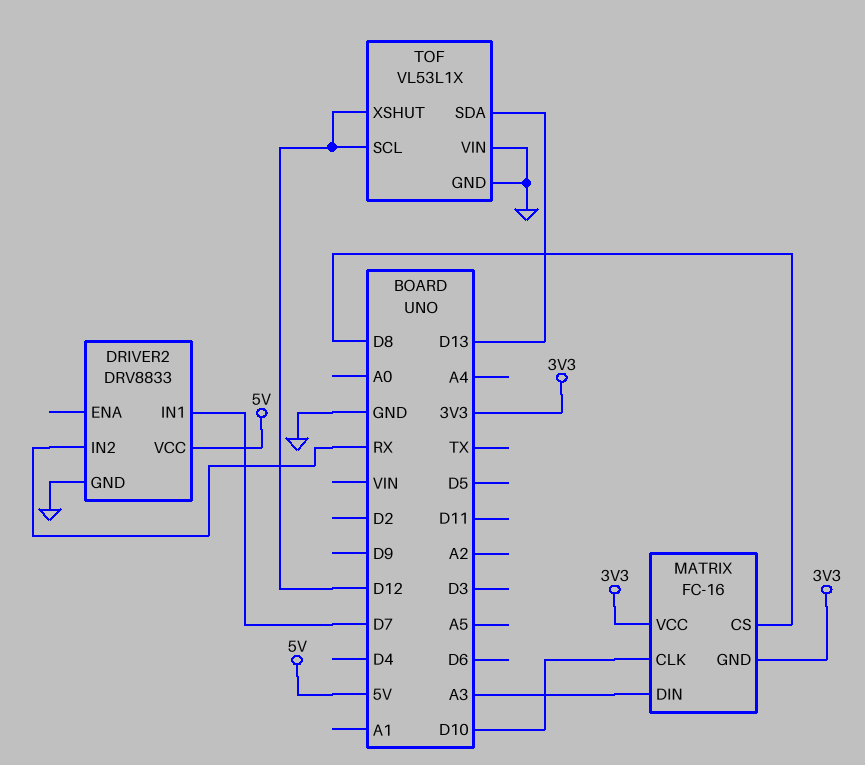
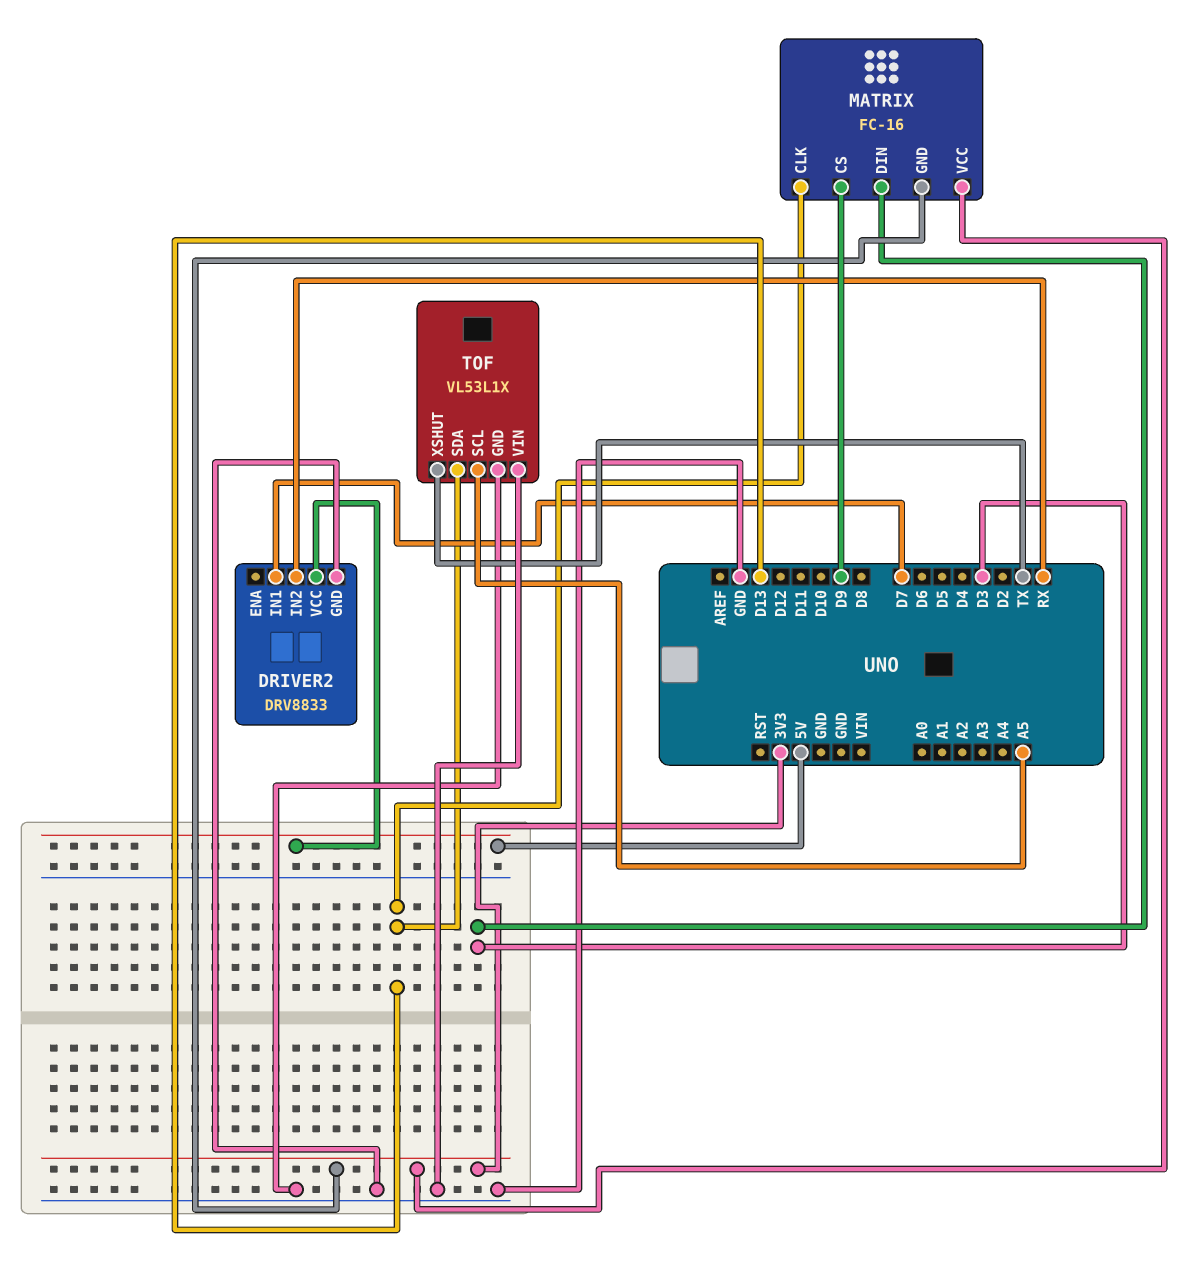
MATRIX pin CLK: D10 -> D13
MATRIX pin CS: D8 -> D9
MATRIX pin DIN: A3 -> D3
TOF pin SCL: D12 -> A5
TOF pin XSHUT: D12 -> TX

